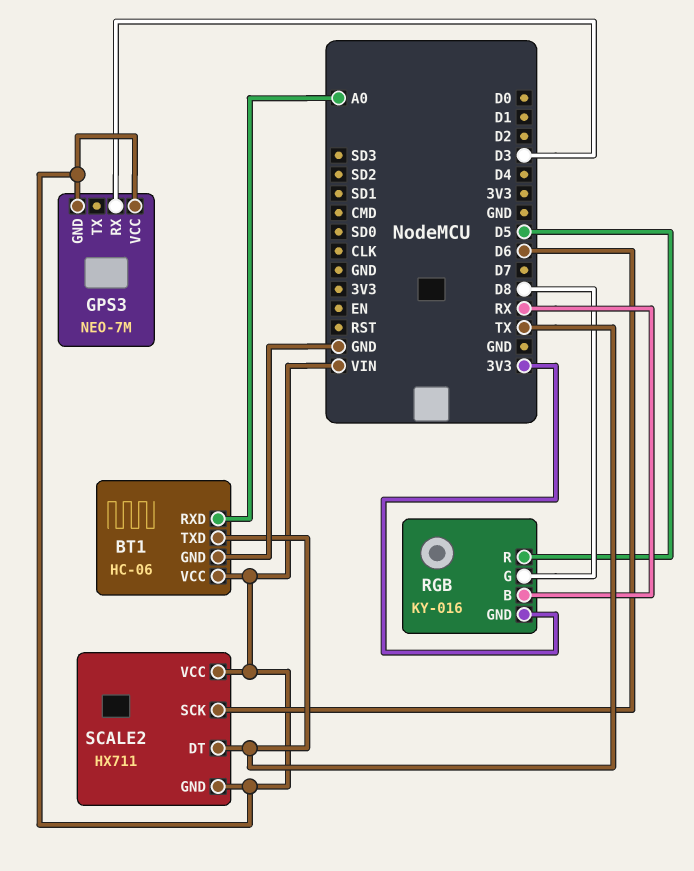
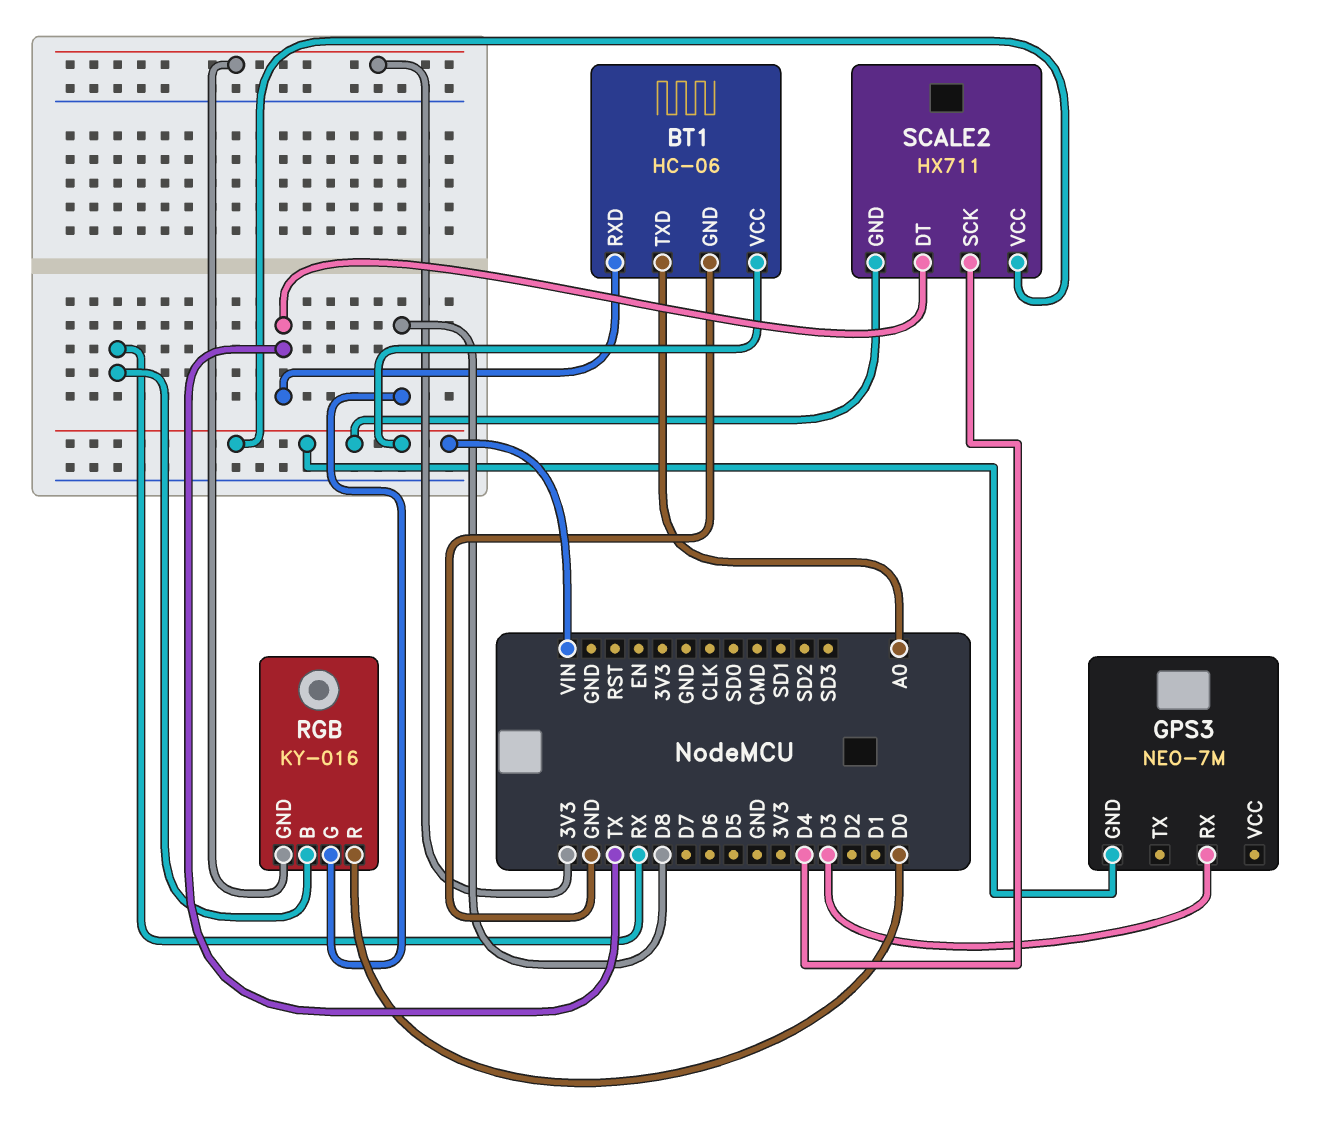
BT1 pin RXD: A0 -> TX
BT1 pin TXD: TX -> A0
GPS3 pin VCC: VIN -> none
RGB pin R: D5 -> D0
SCALE2 pin SCK: D6 -> D4

